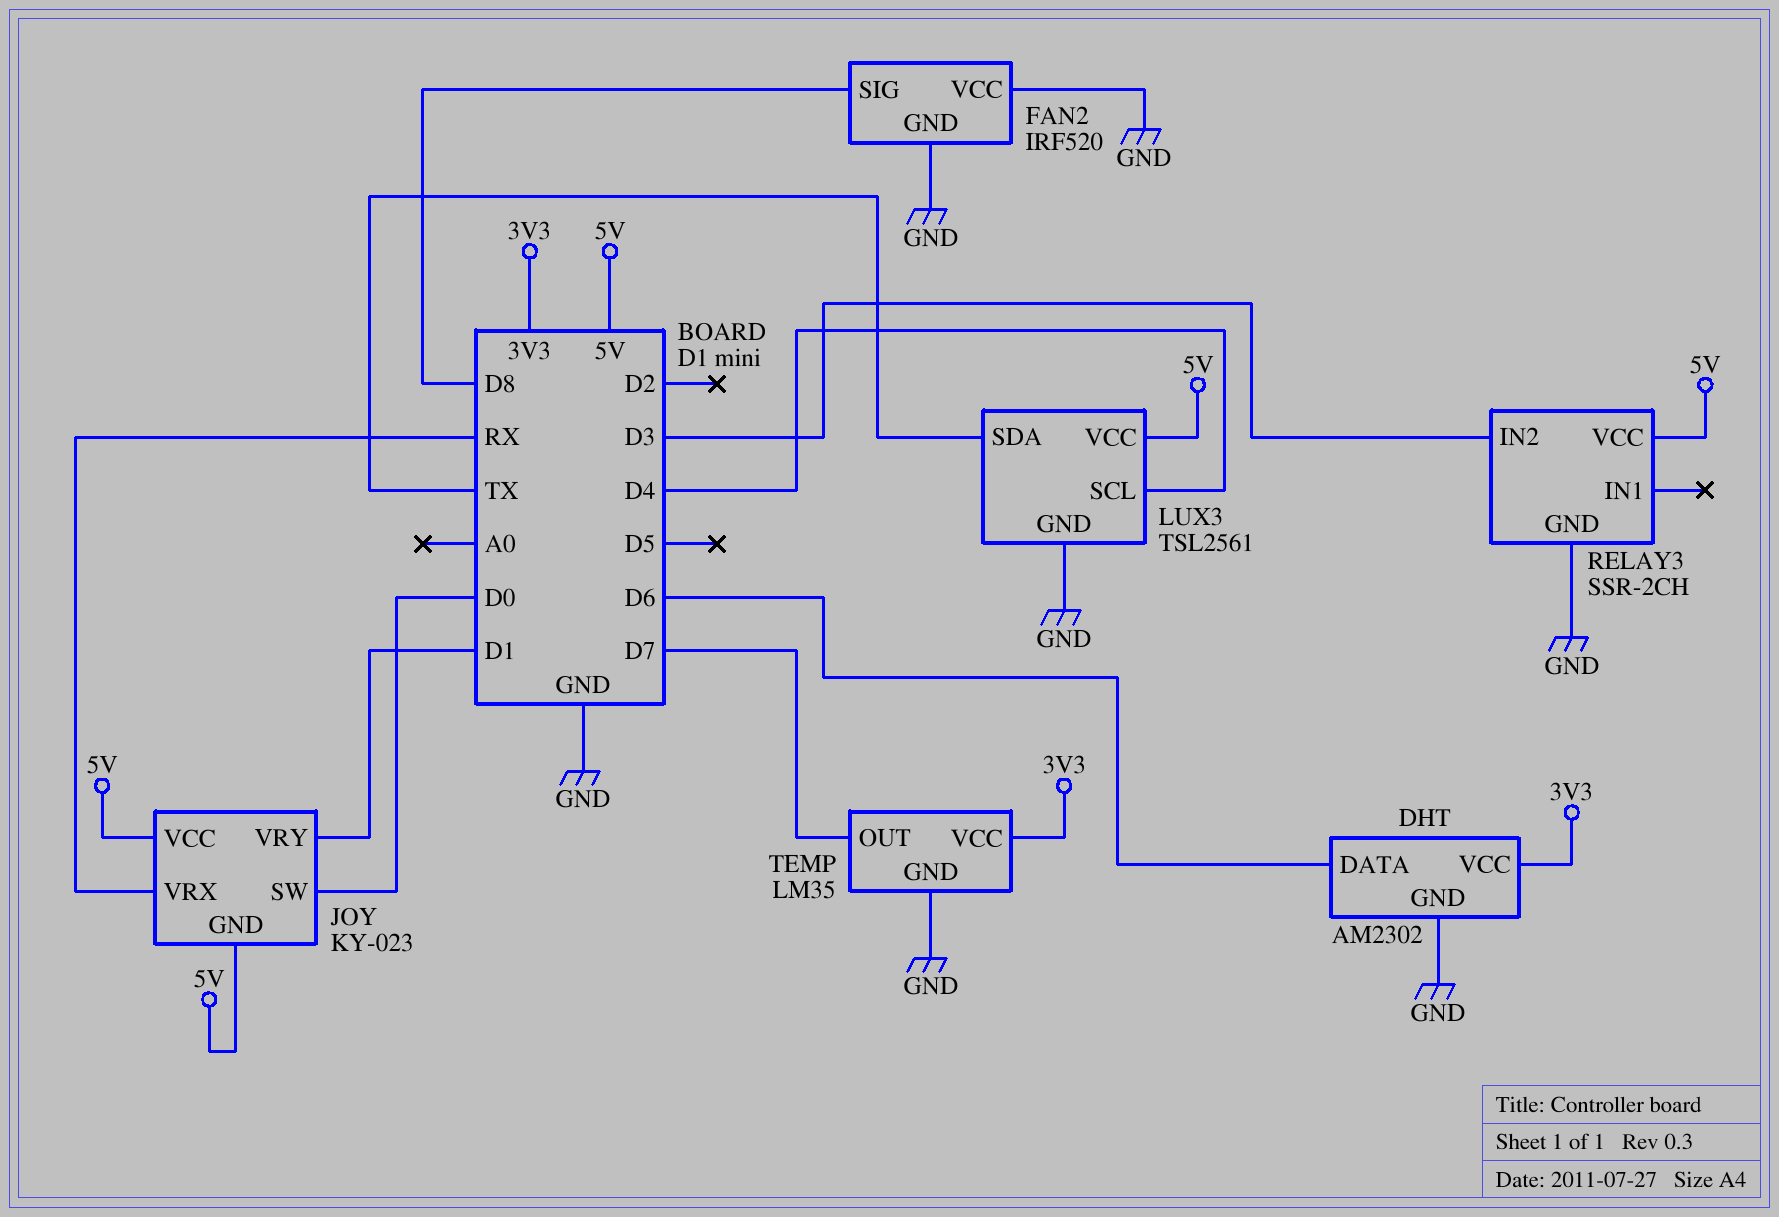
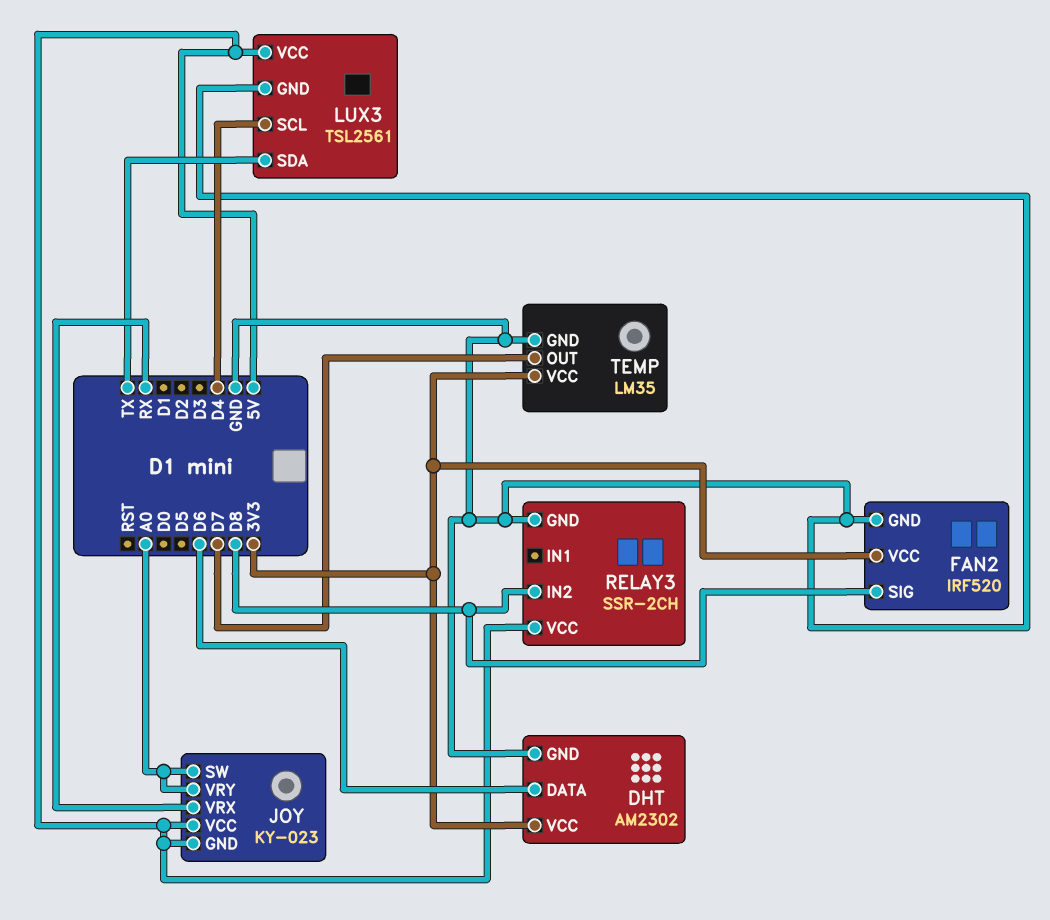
FAN2 pin VCC: GND -> 3V3
JOY pin SW: D0 -> A0
JOY pin VRY: D1 -> A0
RELAY3 pin IN2: D3 -> D8

